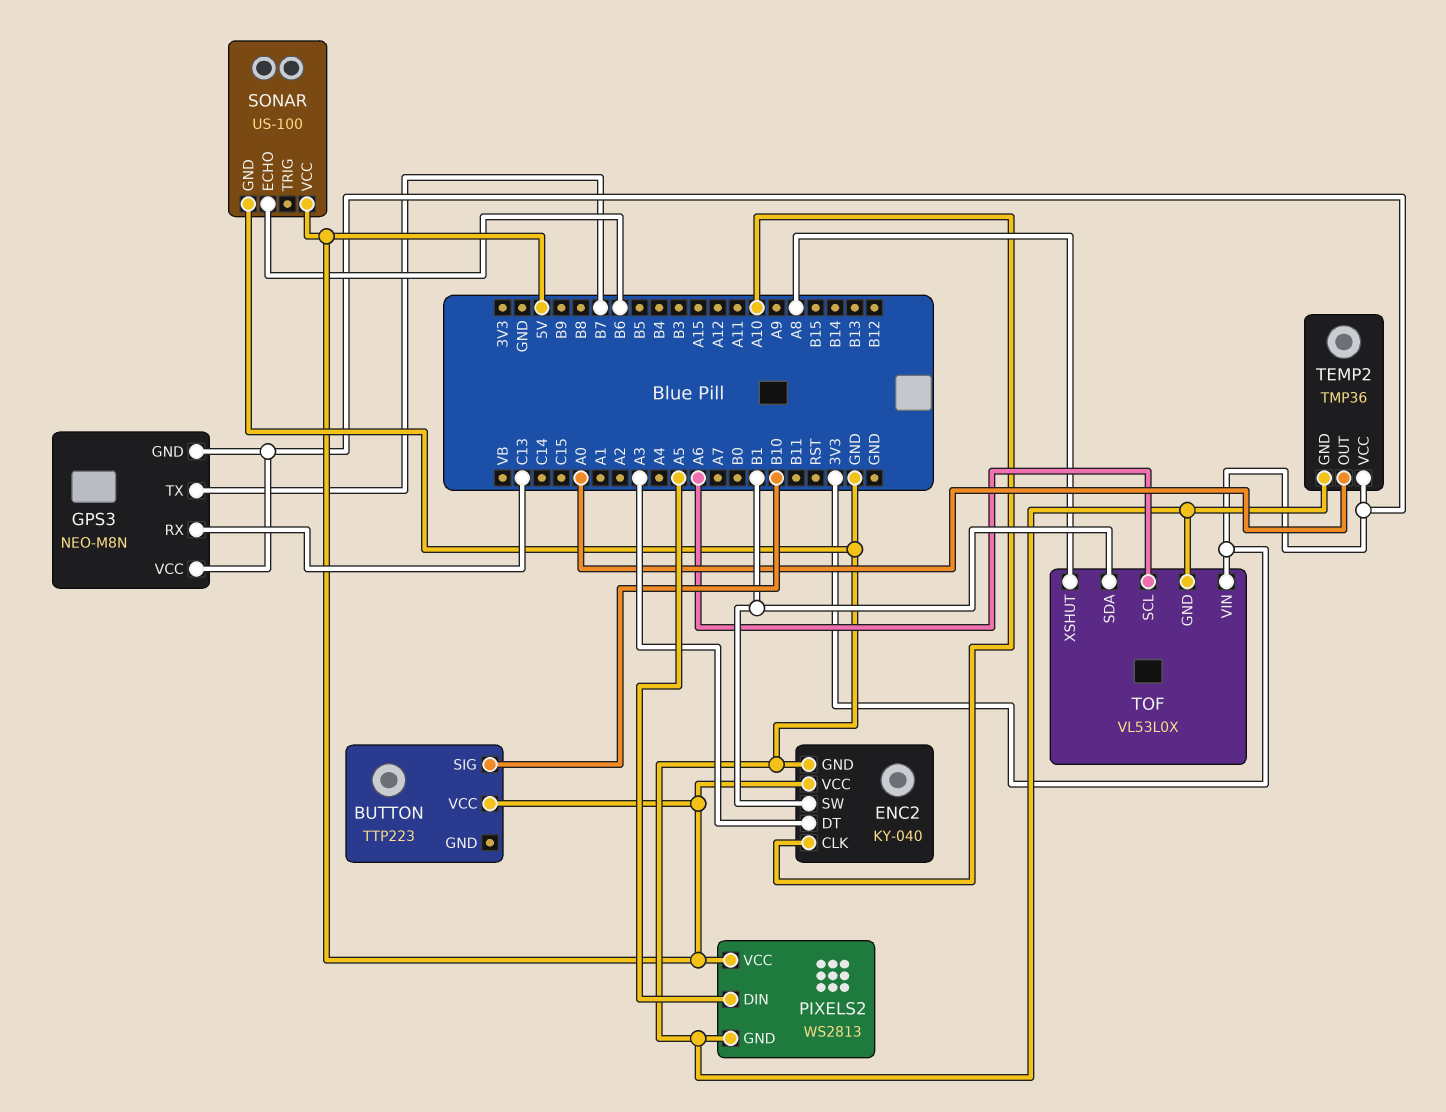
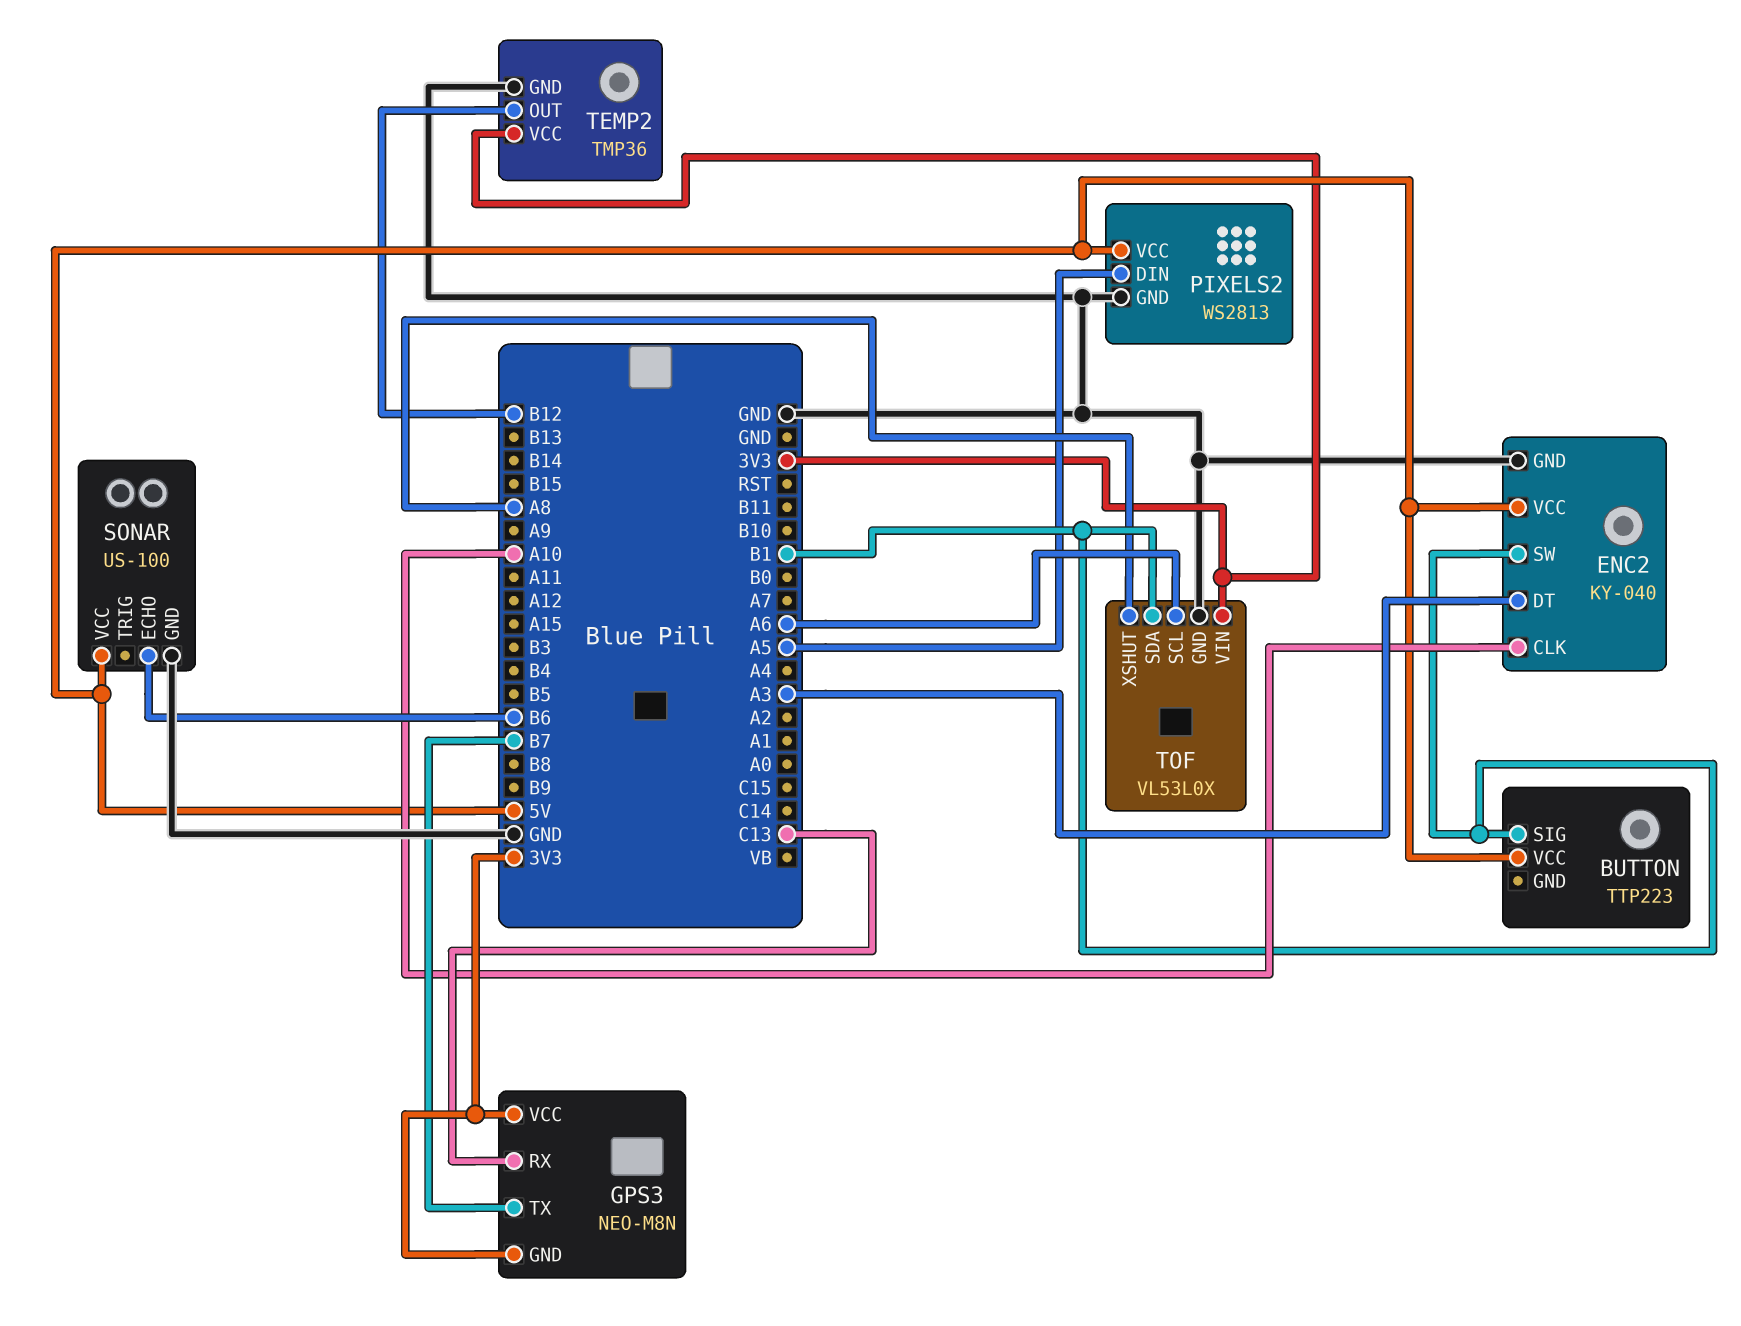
BUTTON pin SIG: B10 -> B1
TEMP2 pin OUT: A0 -> B12

